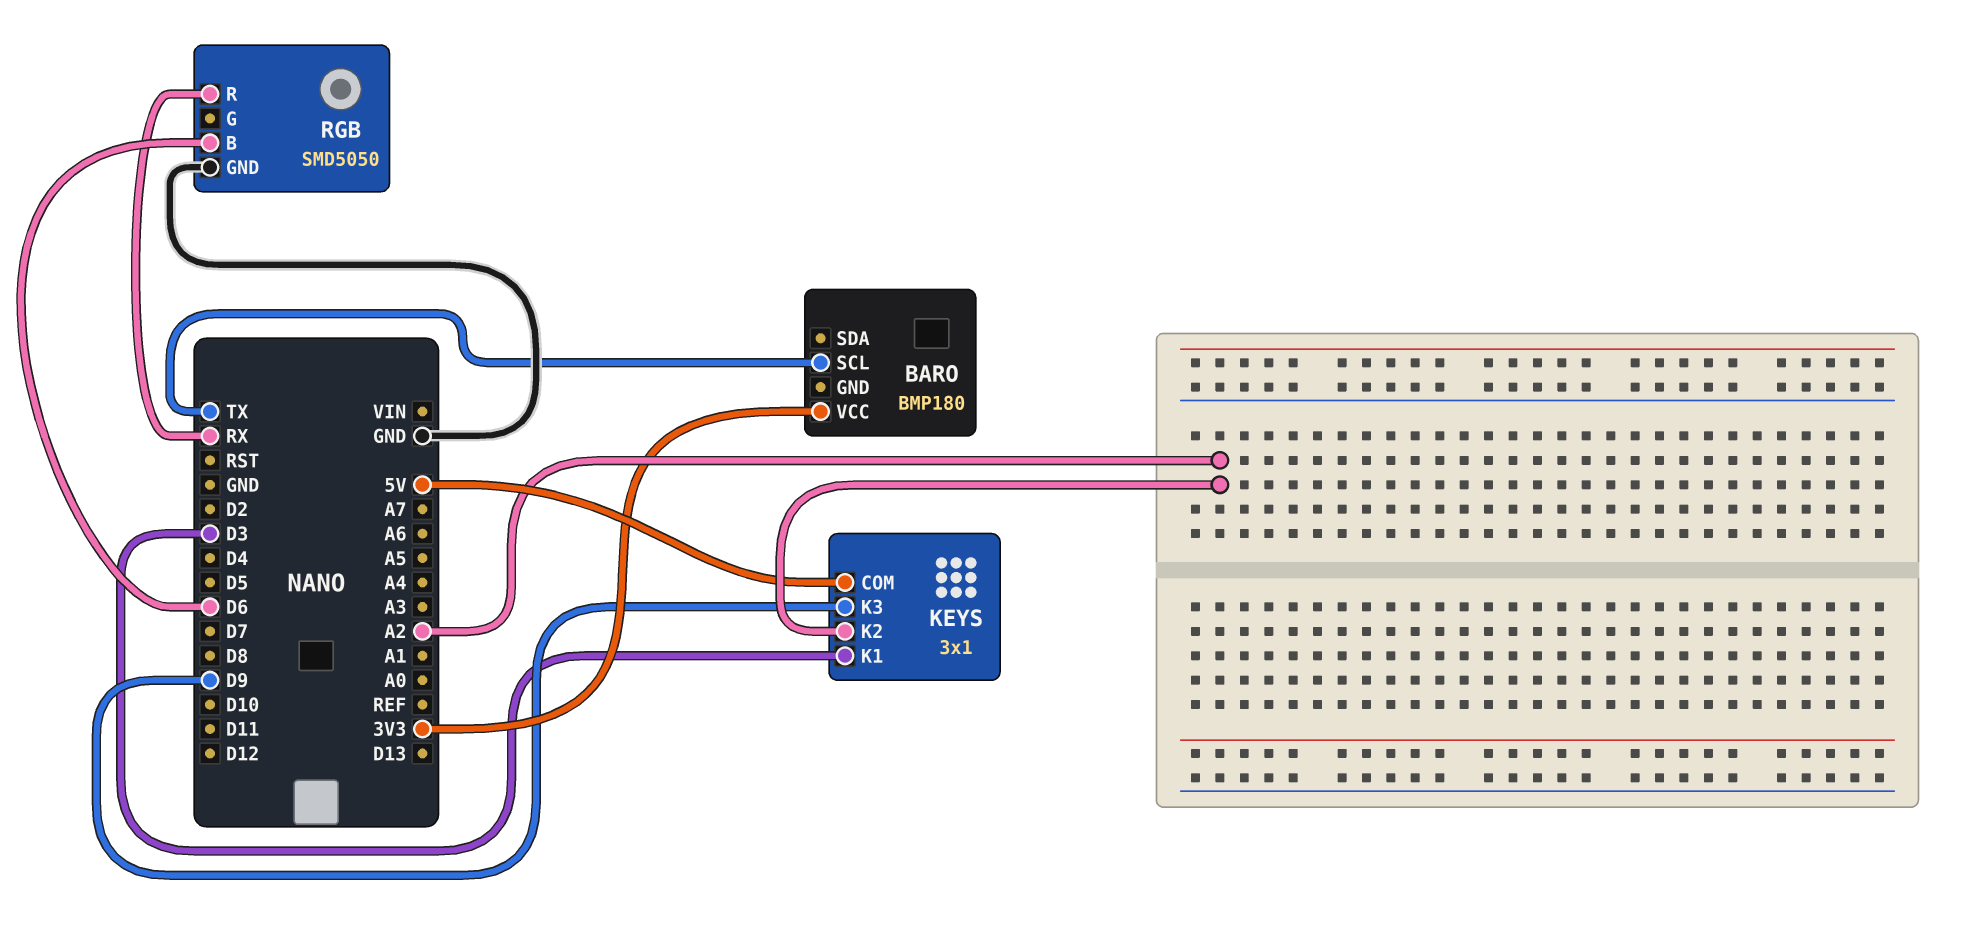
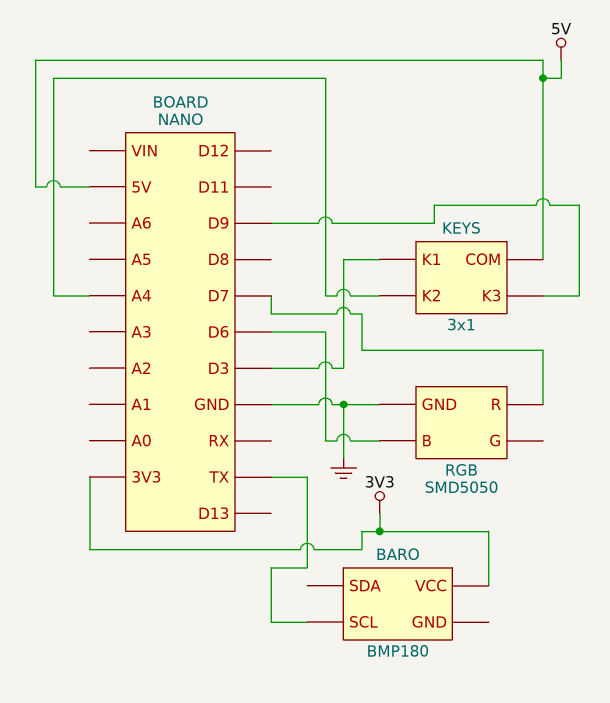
KEYS pin K2: A2 -> A4
RGB pin R: RX -> D7

